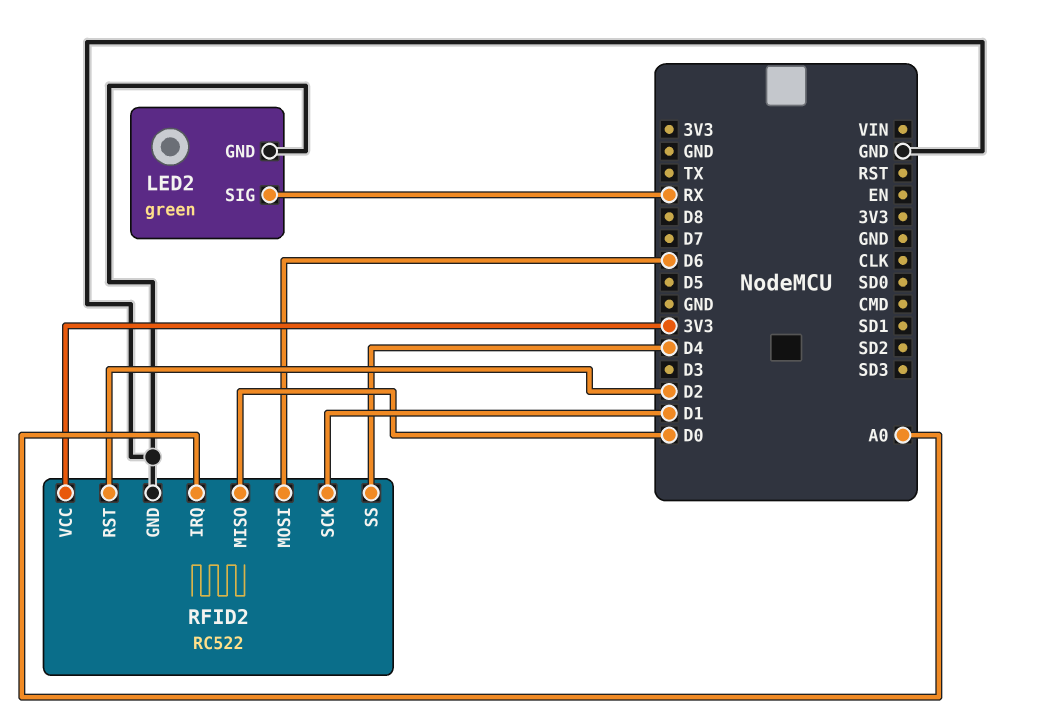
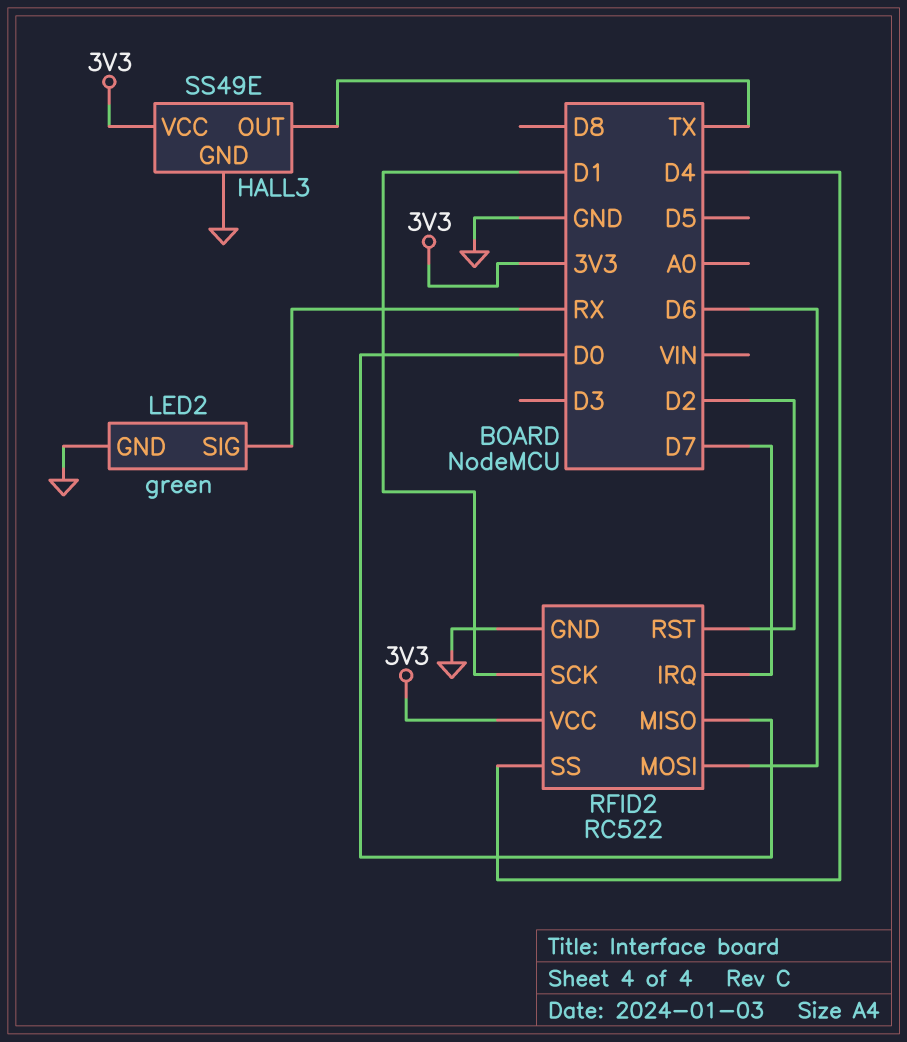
HALL3: none -> SS49E
HALL3 pin GND: none -> GND
HALL3 pin OUT: none -> TX
HALL3 pin VCC: none -> 3V3
RFID2 pin IRQ: A0 -> D7

